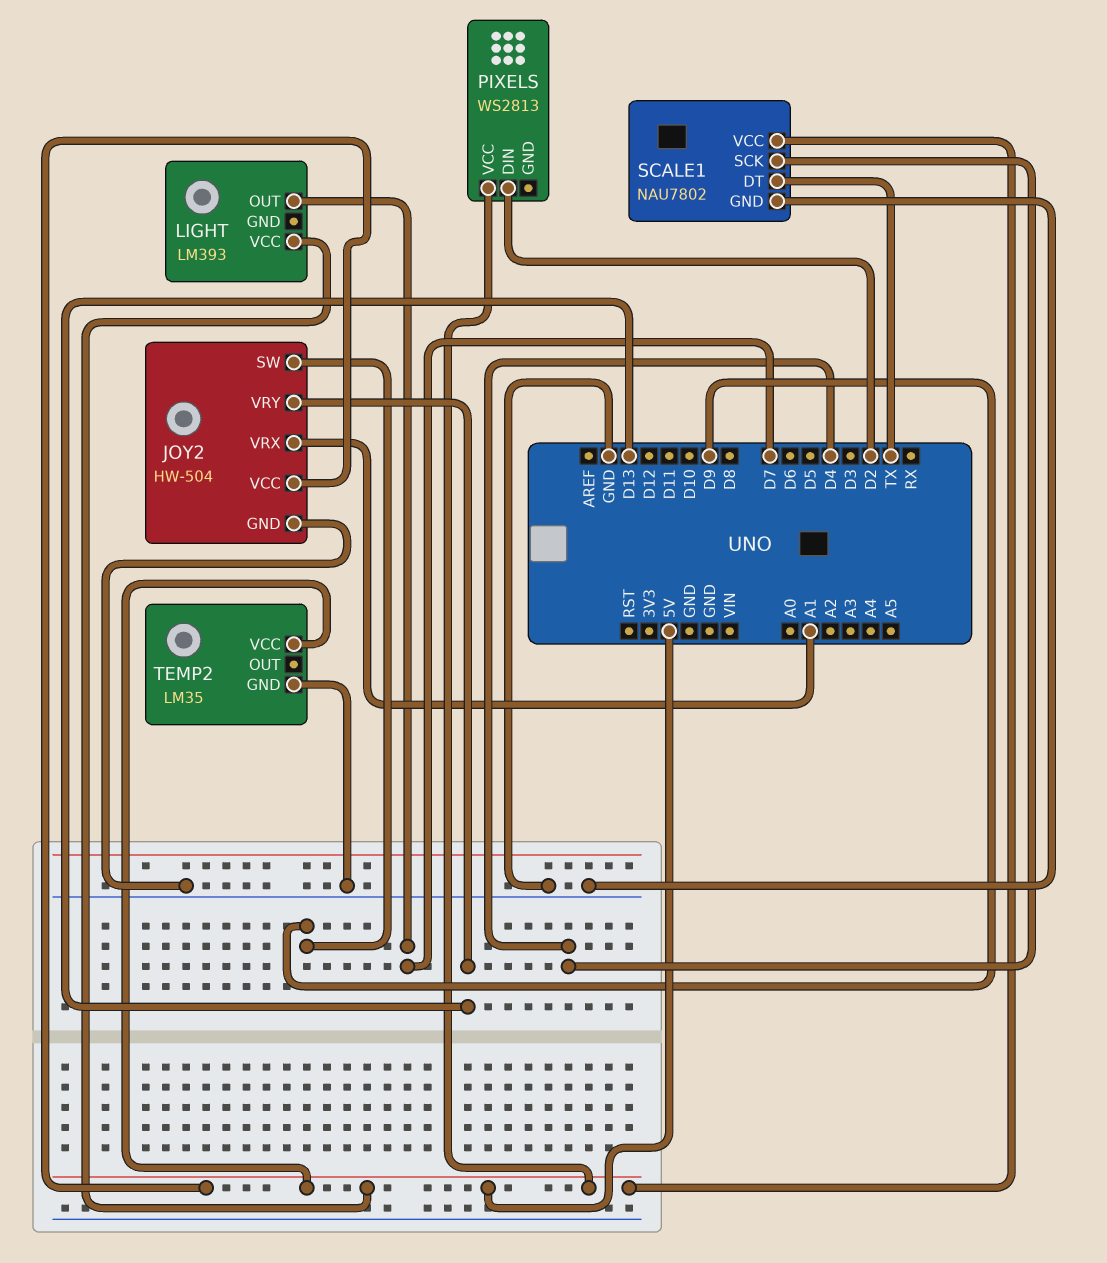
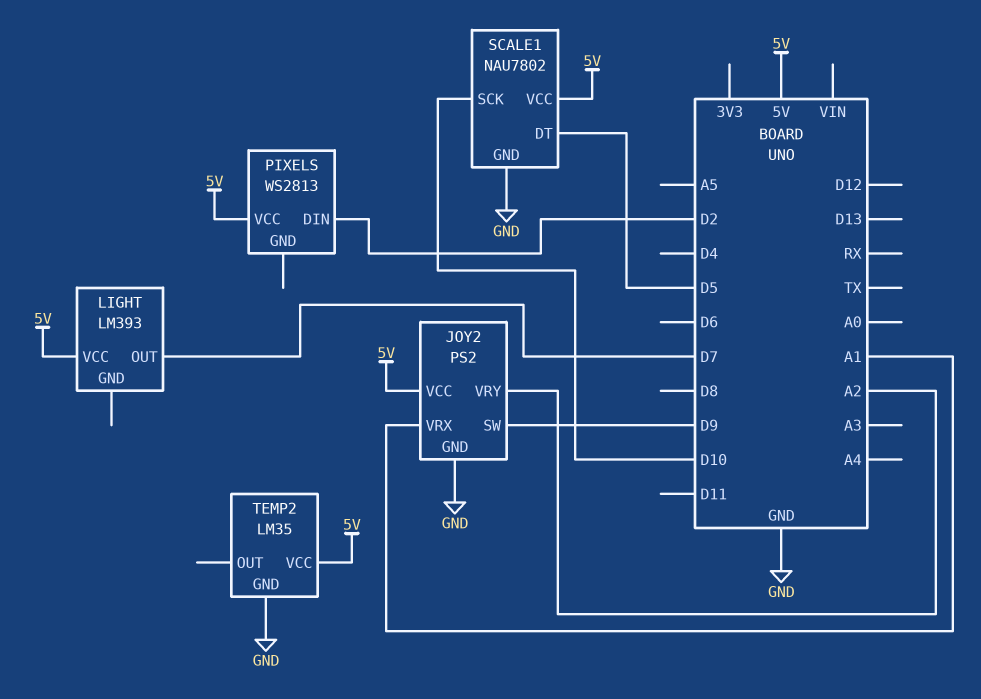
JOY2: HW-504 -> PS2
JOY2 pin VRY: D13 -> A2
SCALE1 pin DT: TX -> D5
SCALE1 pin SCK: D4 -> D10

